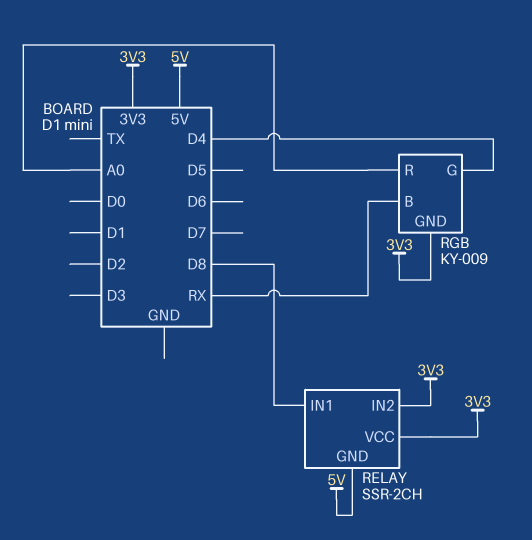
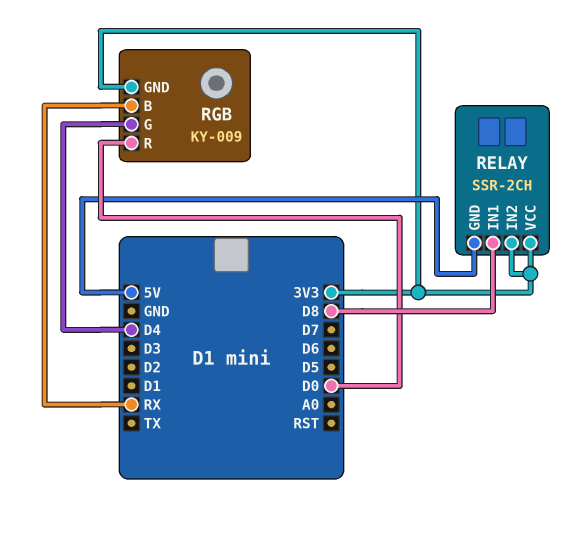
RGB pin R: A0 -> D0

